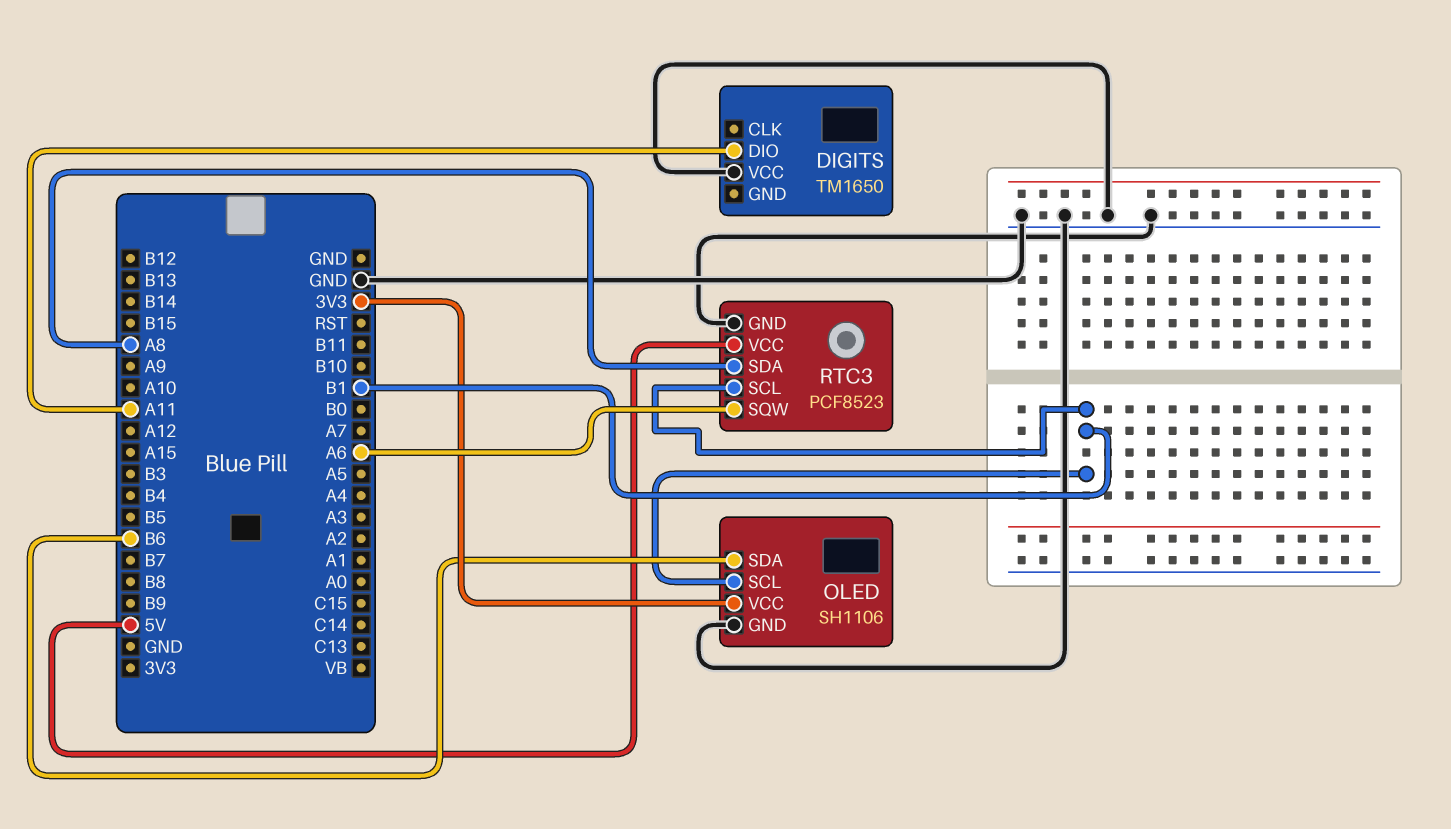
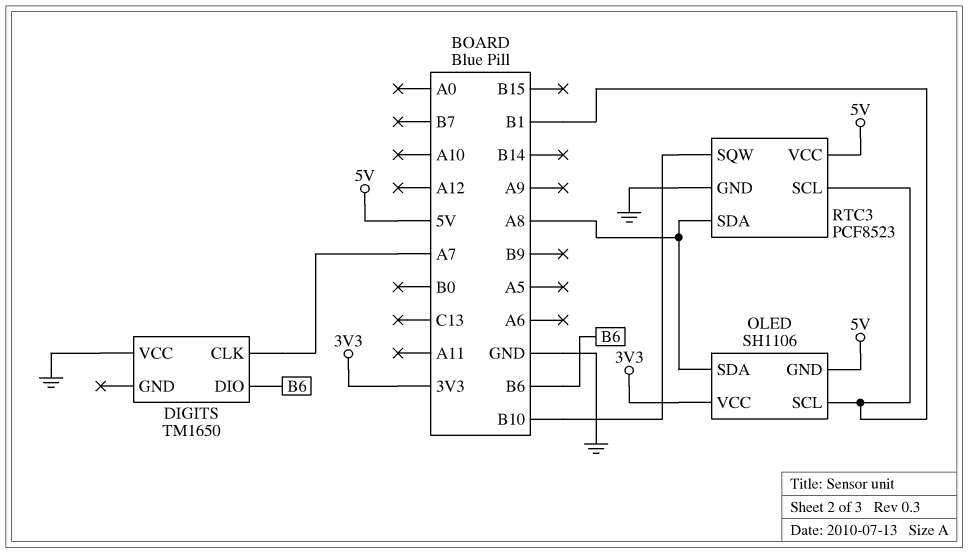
DIGITS pin CLK: none -> A7
DIGITS pin DIO: A11 -> B6
OLED pin GND: GND -> 5V
OLED pin SDA: B6 -> A8
RTC3 pin SQW: A6 -> B10

